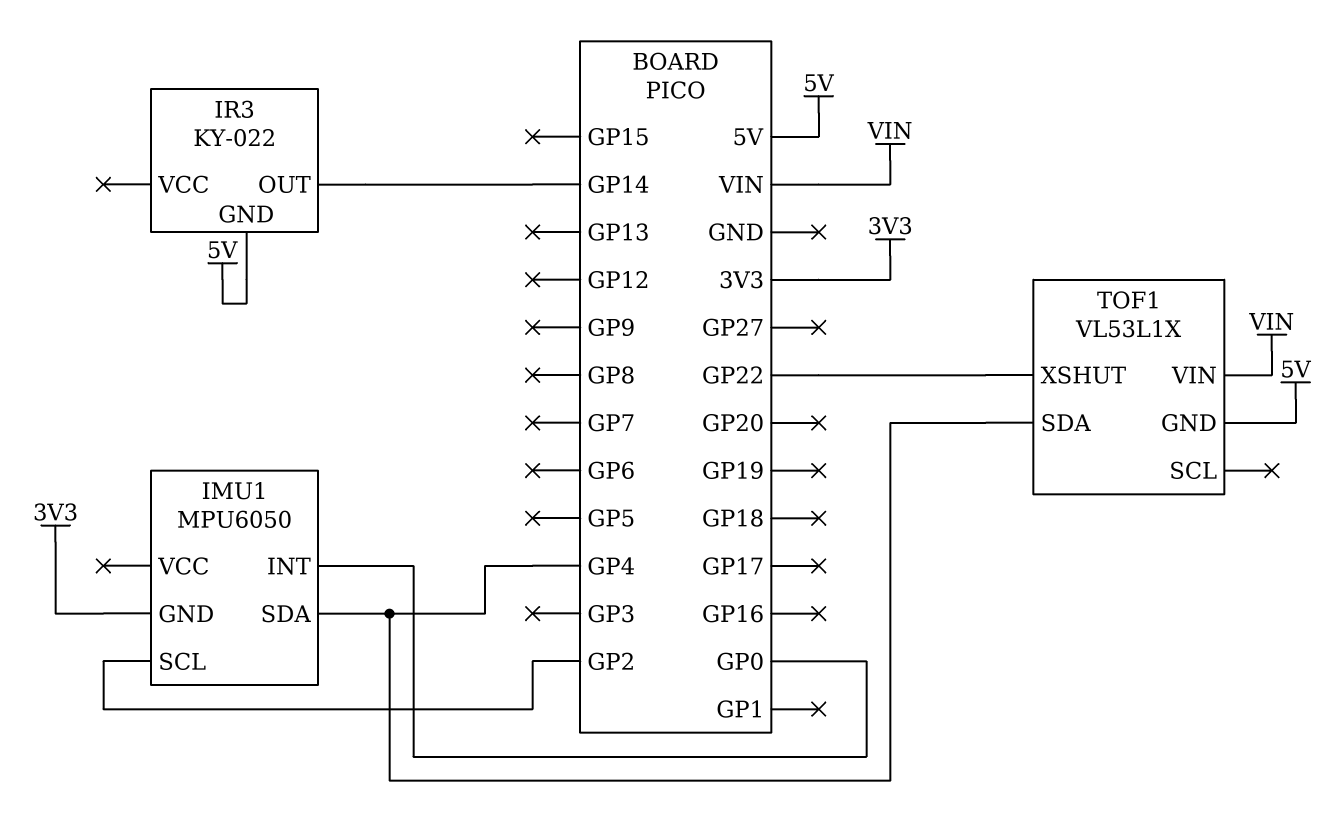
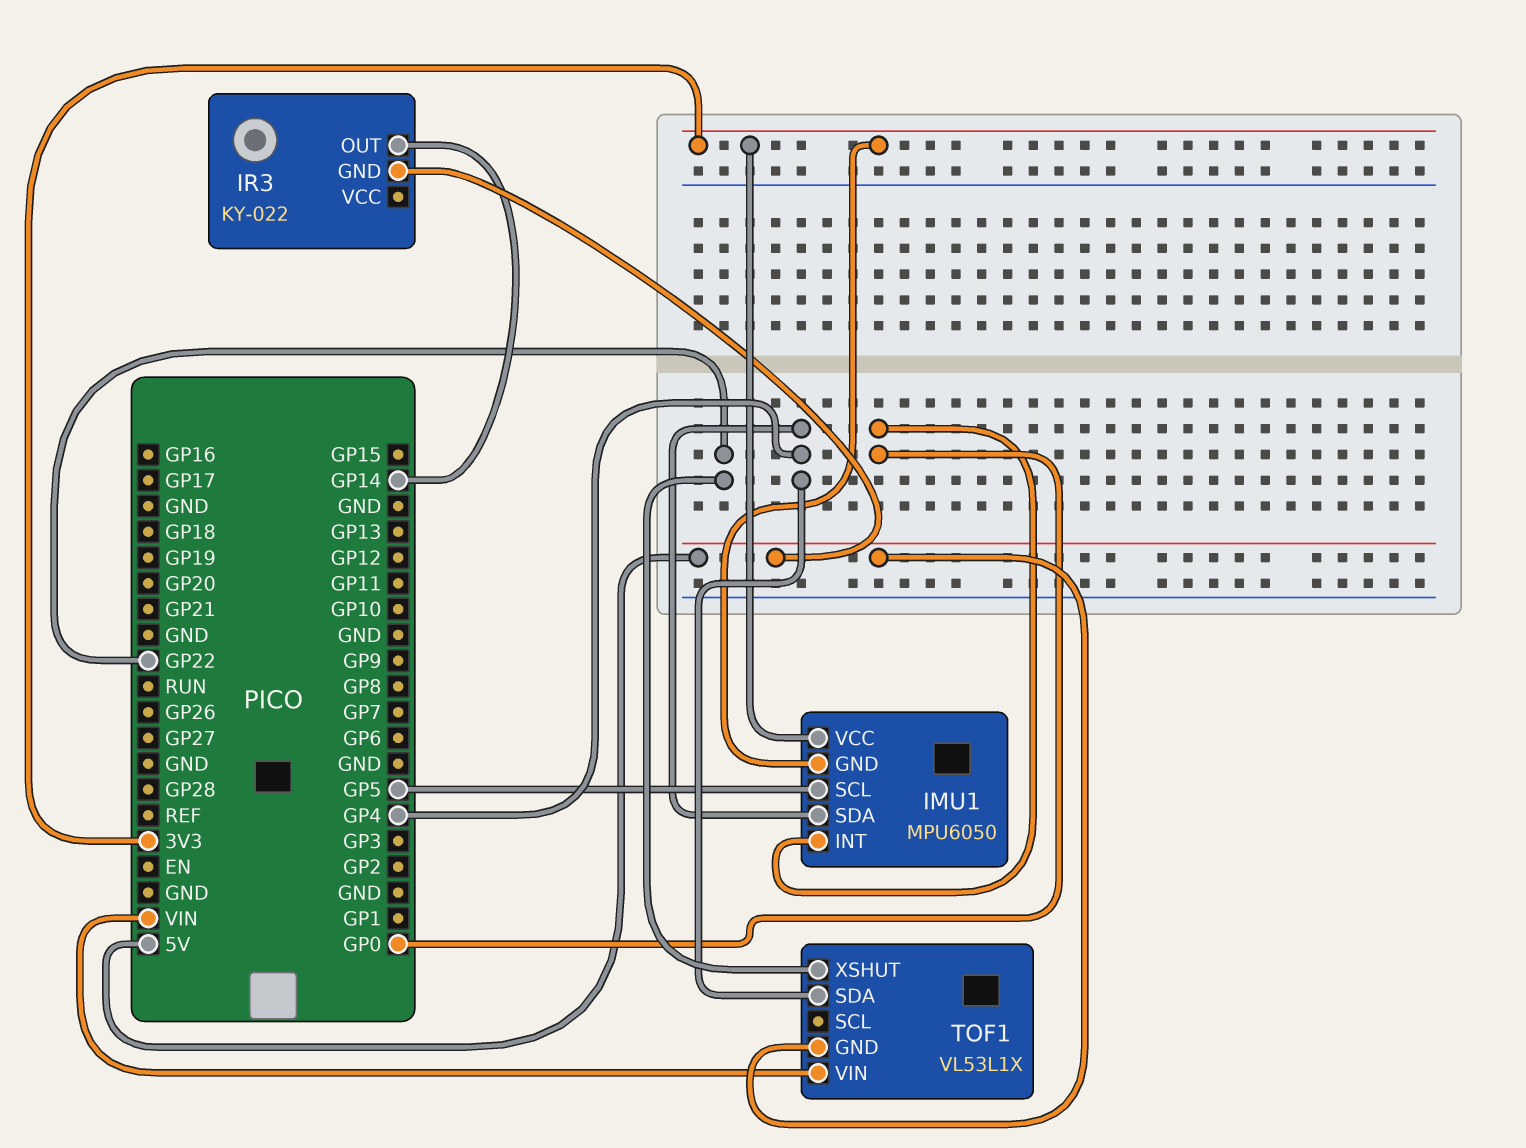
IMU1 pin SCL: GP2 -> GP5
IMU1 pin VCC: none -> 3V3

